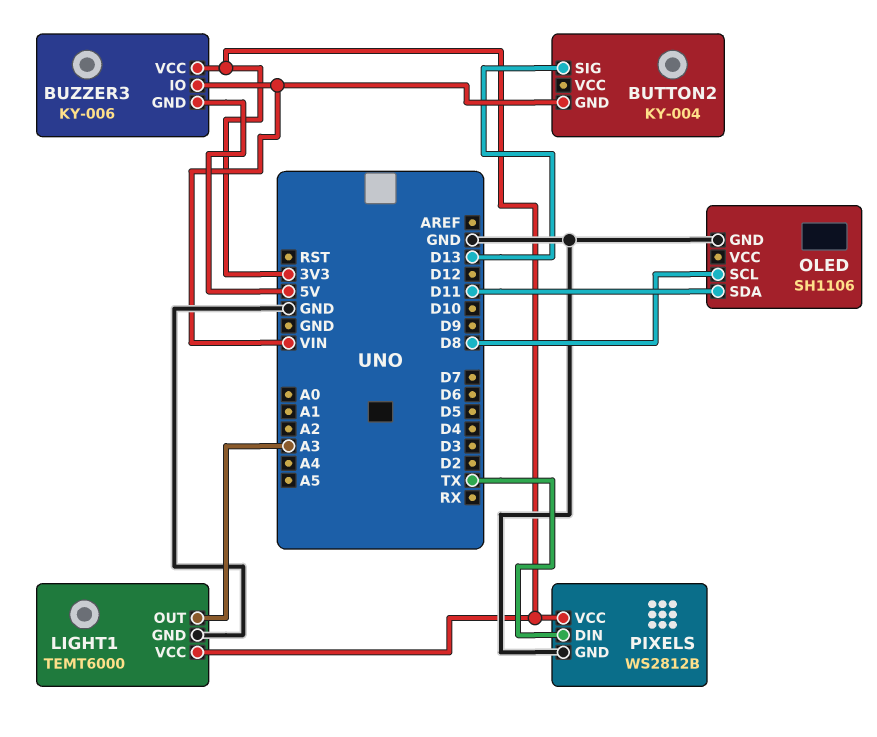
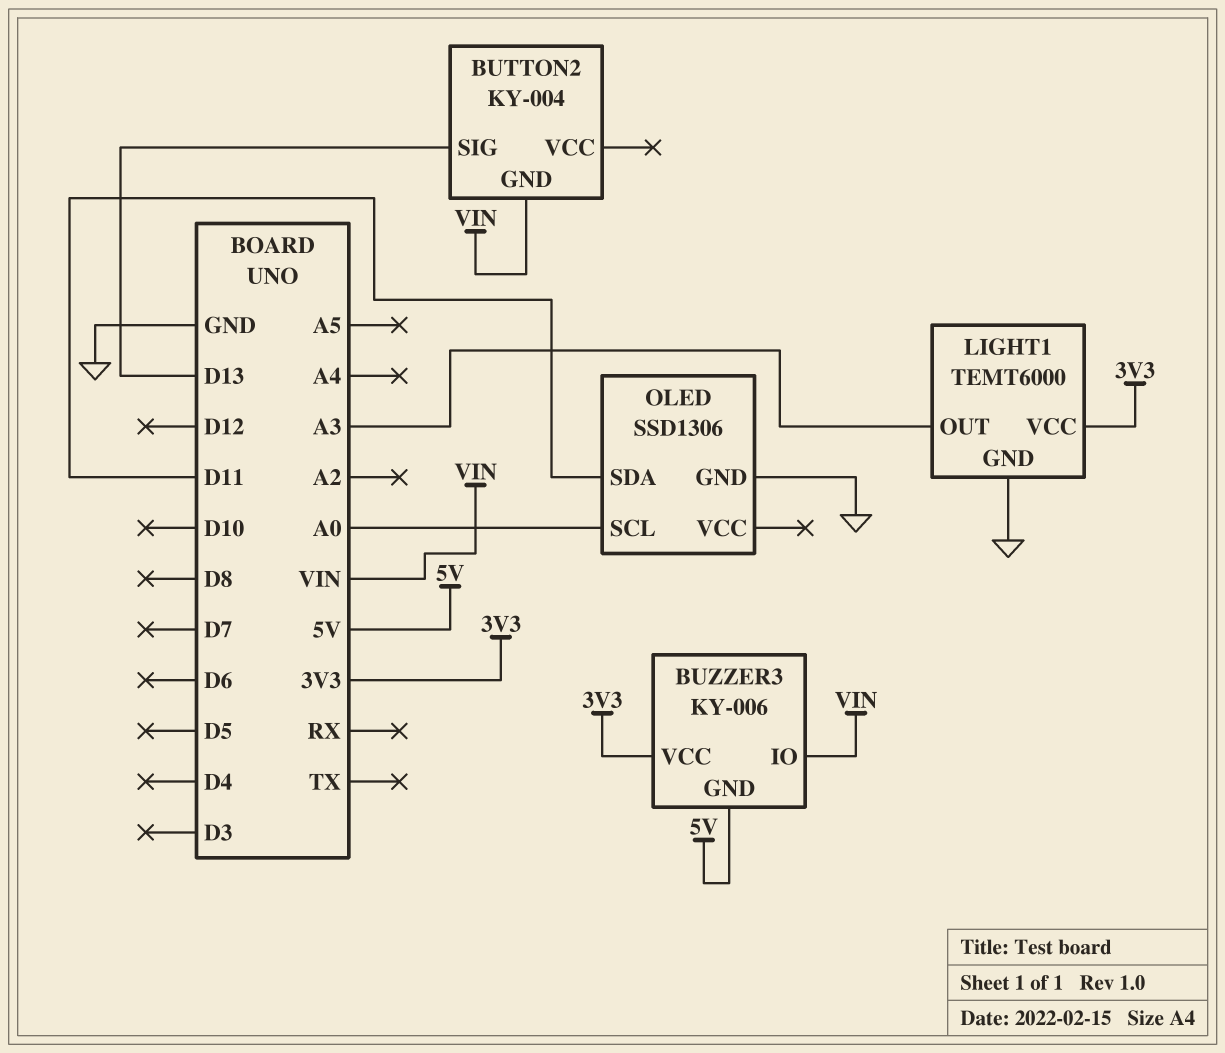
OLED: SH1106 -> SSD1306
OLED pin SCL: D8 -> A0
PIXELS: WS2812B -> none
PIXELS pin DIN: TX -> none
PIXELS pin GND: GND -> none
PIXELS pin VCC: 3V3 -> none

